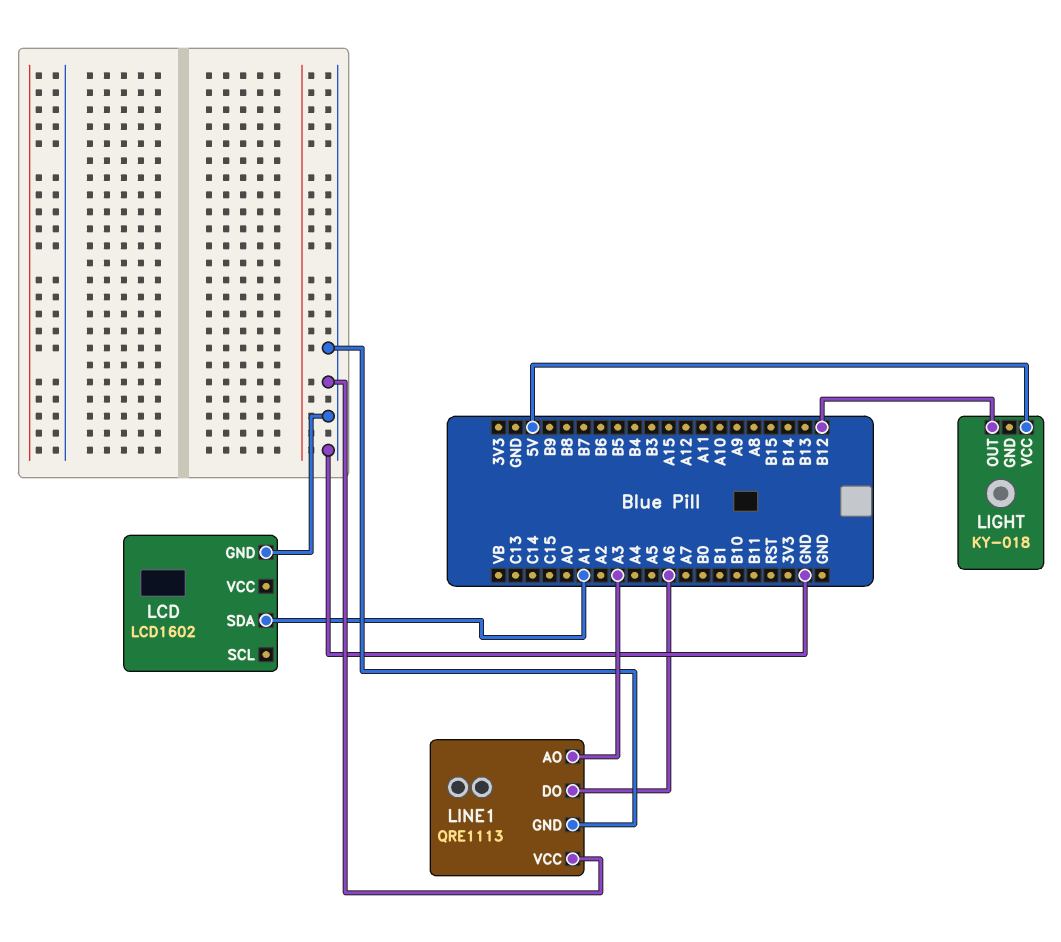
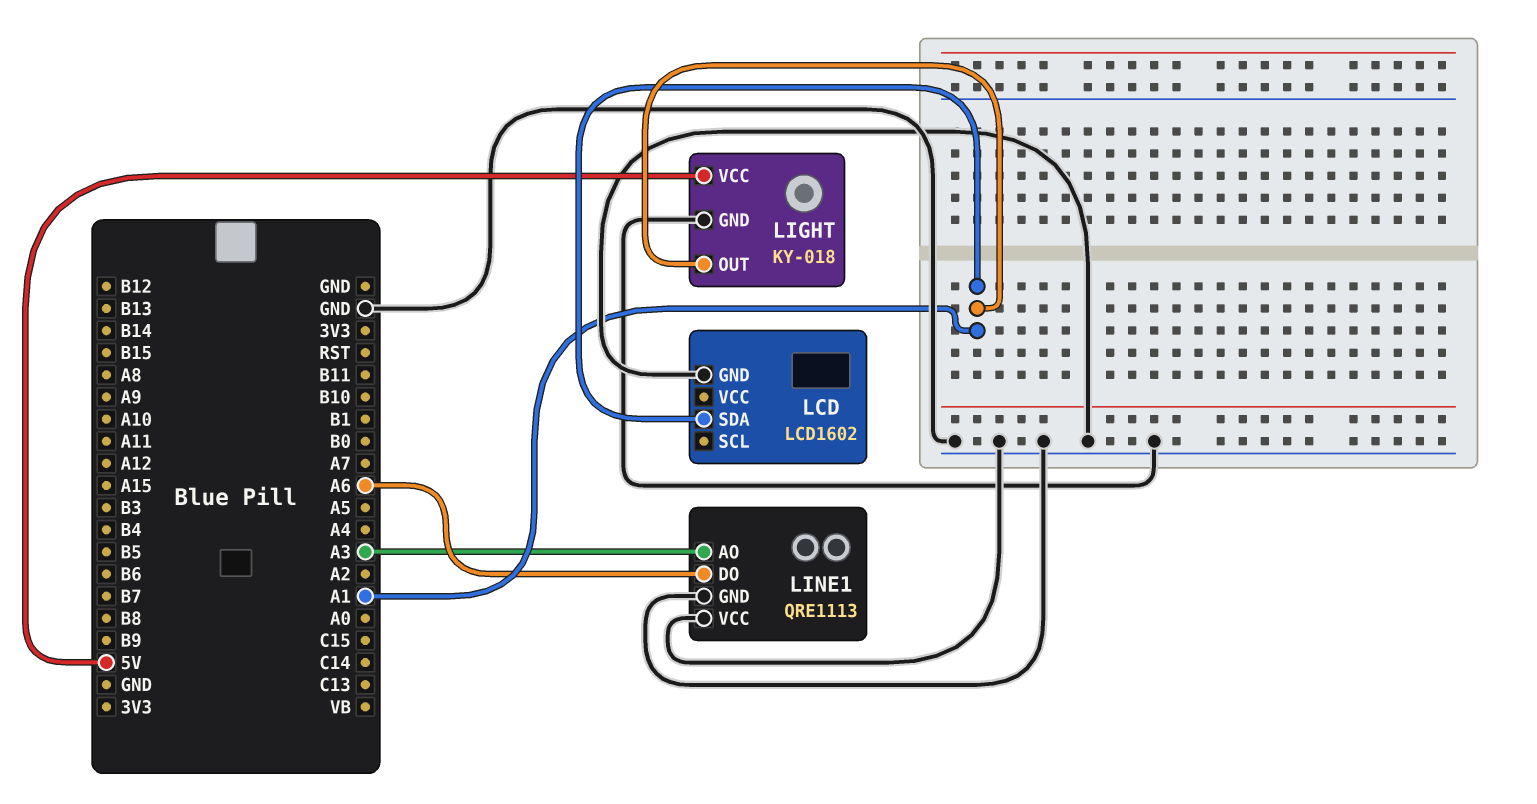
LIGHT pin GND: none -> GND
LIGHT pin OUT: B12 -> A1

